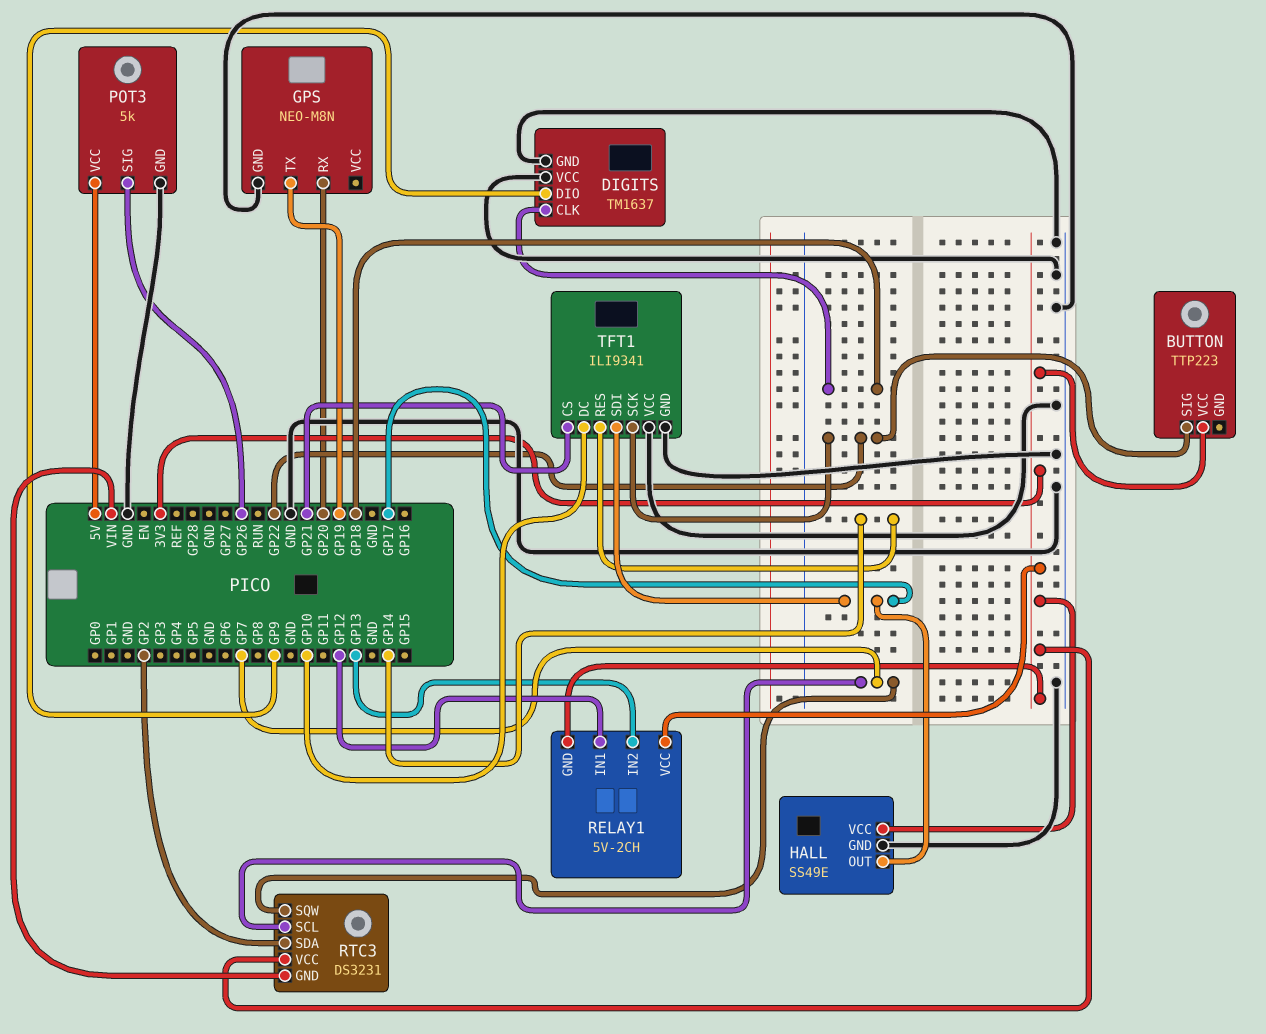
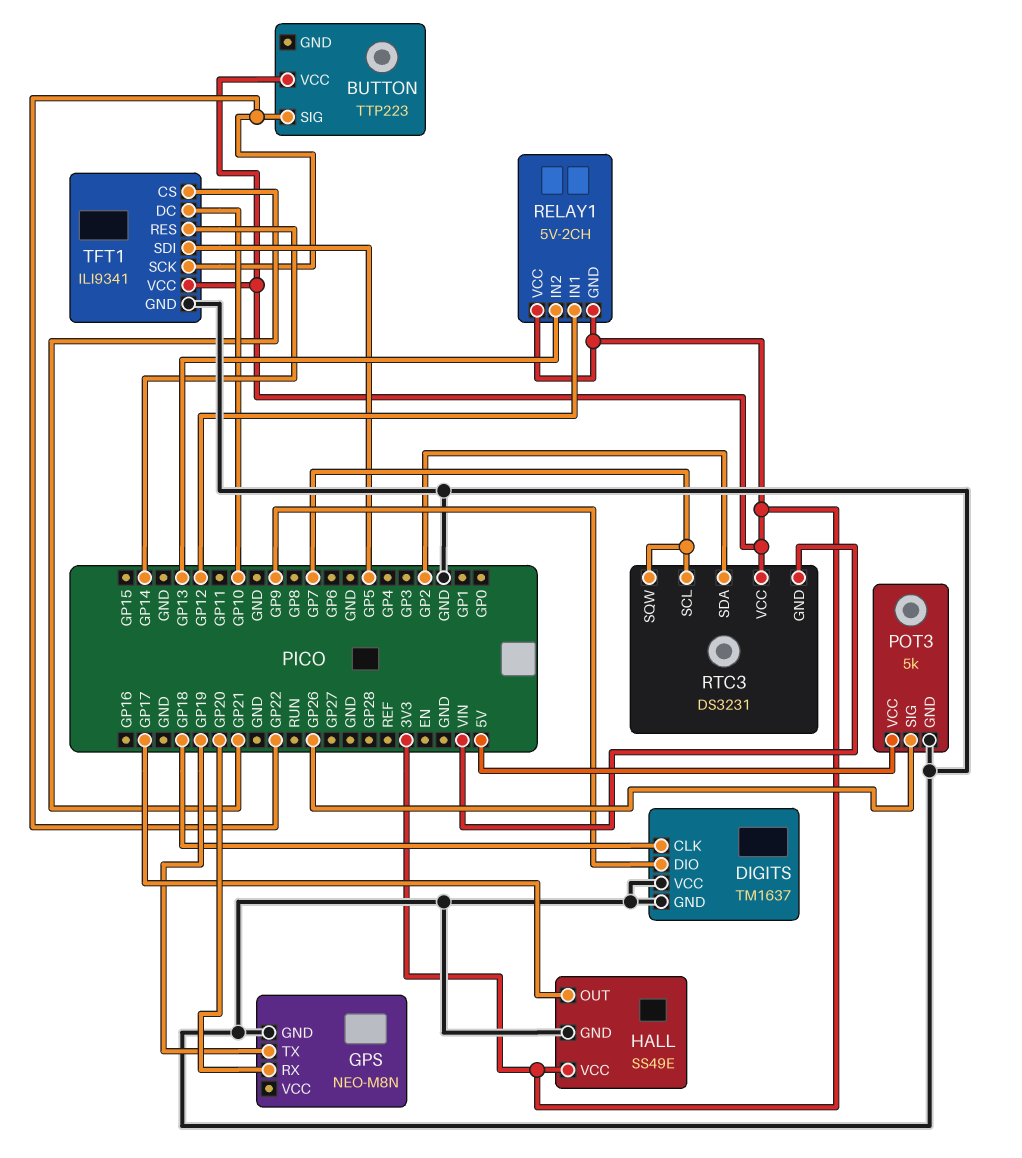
TFT1 pin SDI: GP17 -> GP5
TFT1 pin VCC: GND -> 3V3

